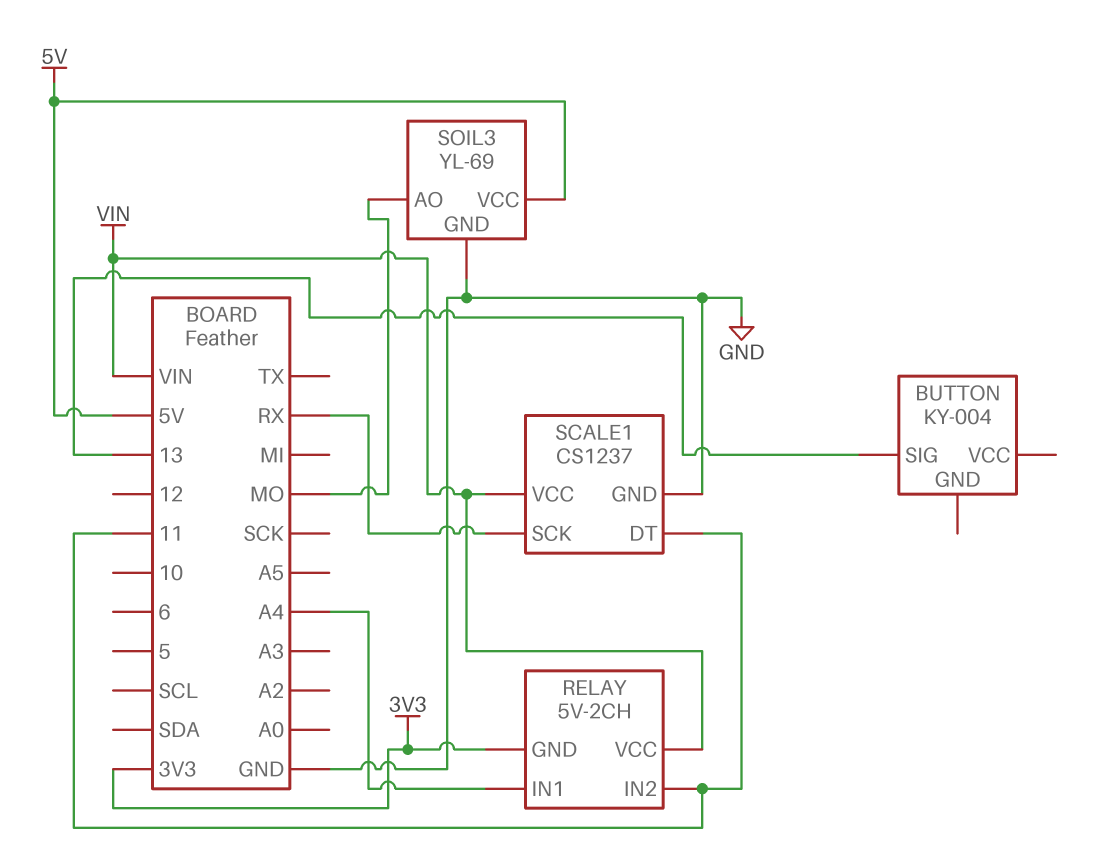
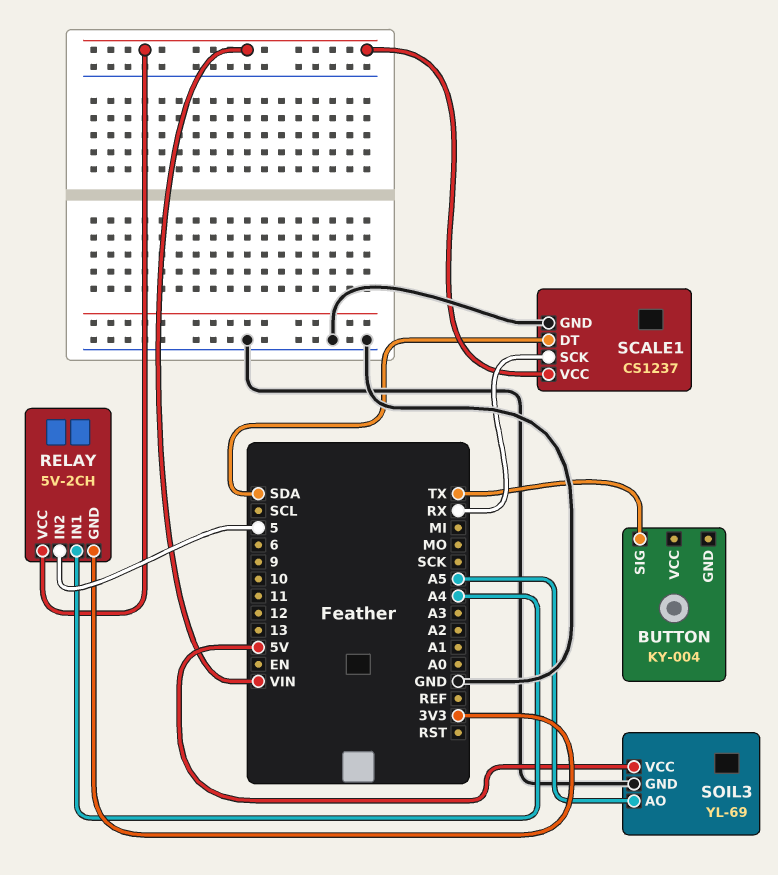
BUTTON pin SIG: 13 -> TX
RELAY pin IN2: 11 -> 5
SCALE1 pin DT: 11 -> SDA
SOIL3 pin AO: MO -> A5

